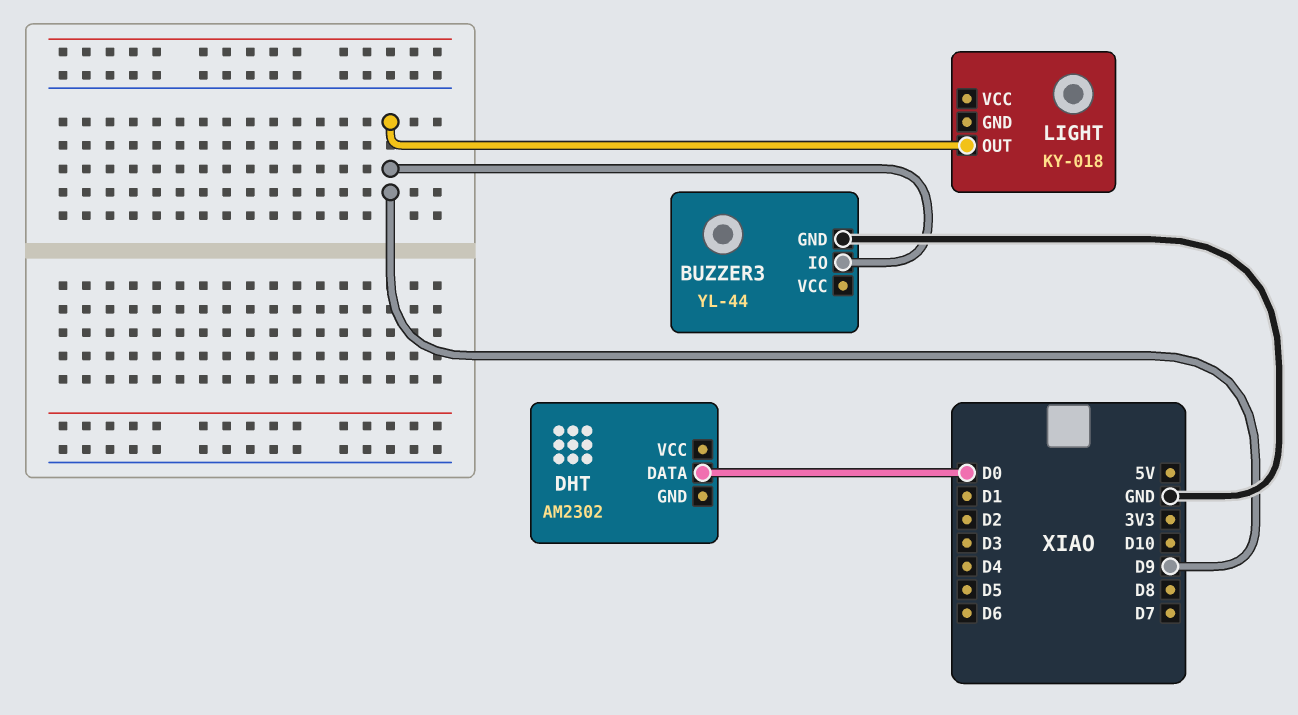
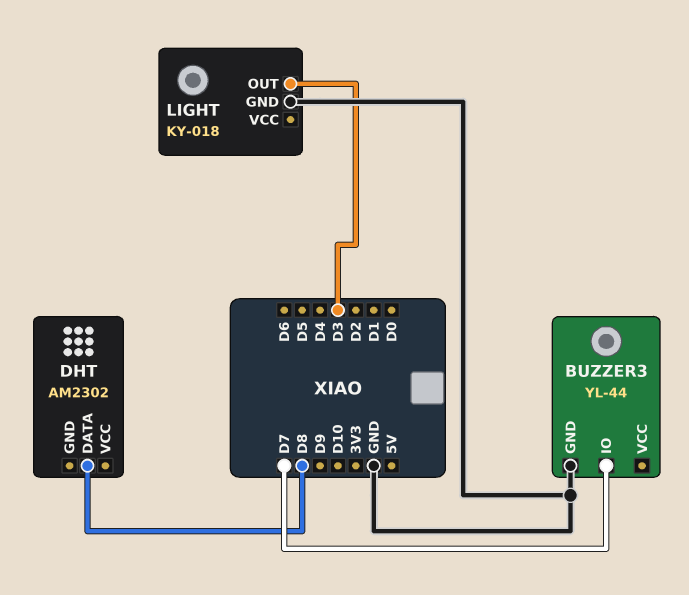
BUZZER3 pin IO: D9 -> D7
DHT pin DATA: D0 -> D8
LIGHT pin GND: none -> GND
LIGHT pin OUT: D9 -> D3

